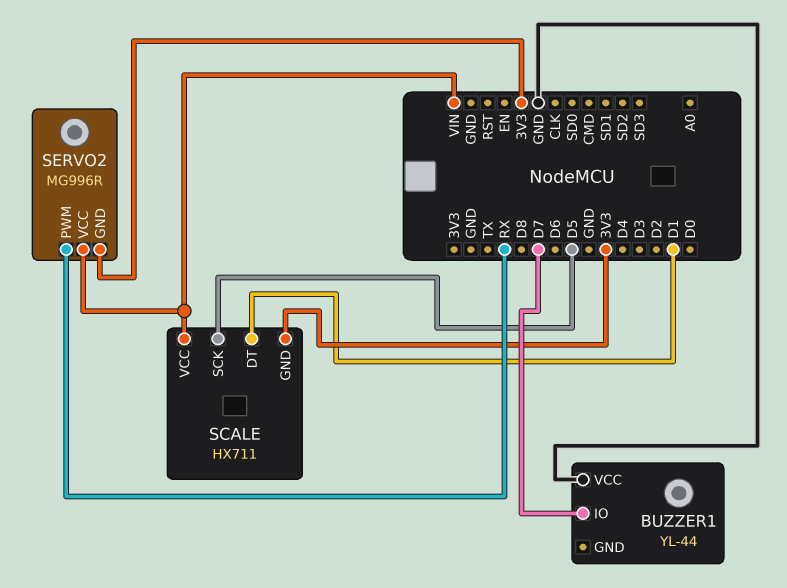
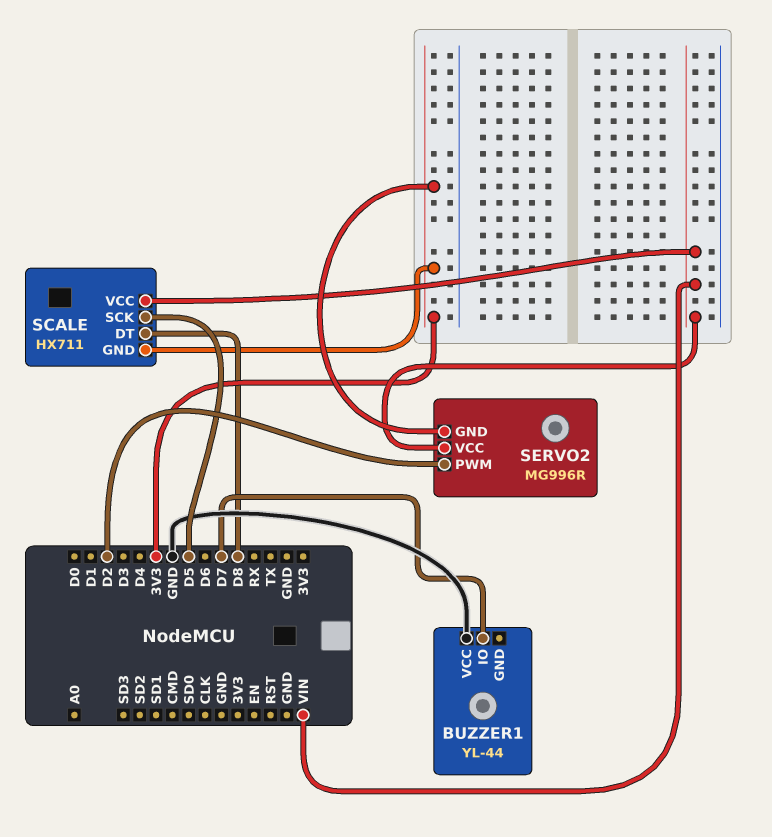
SCALE pin DT: D1 -> D8
SERVO2 pin PWM: RX -> D2

